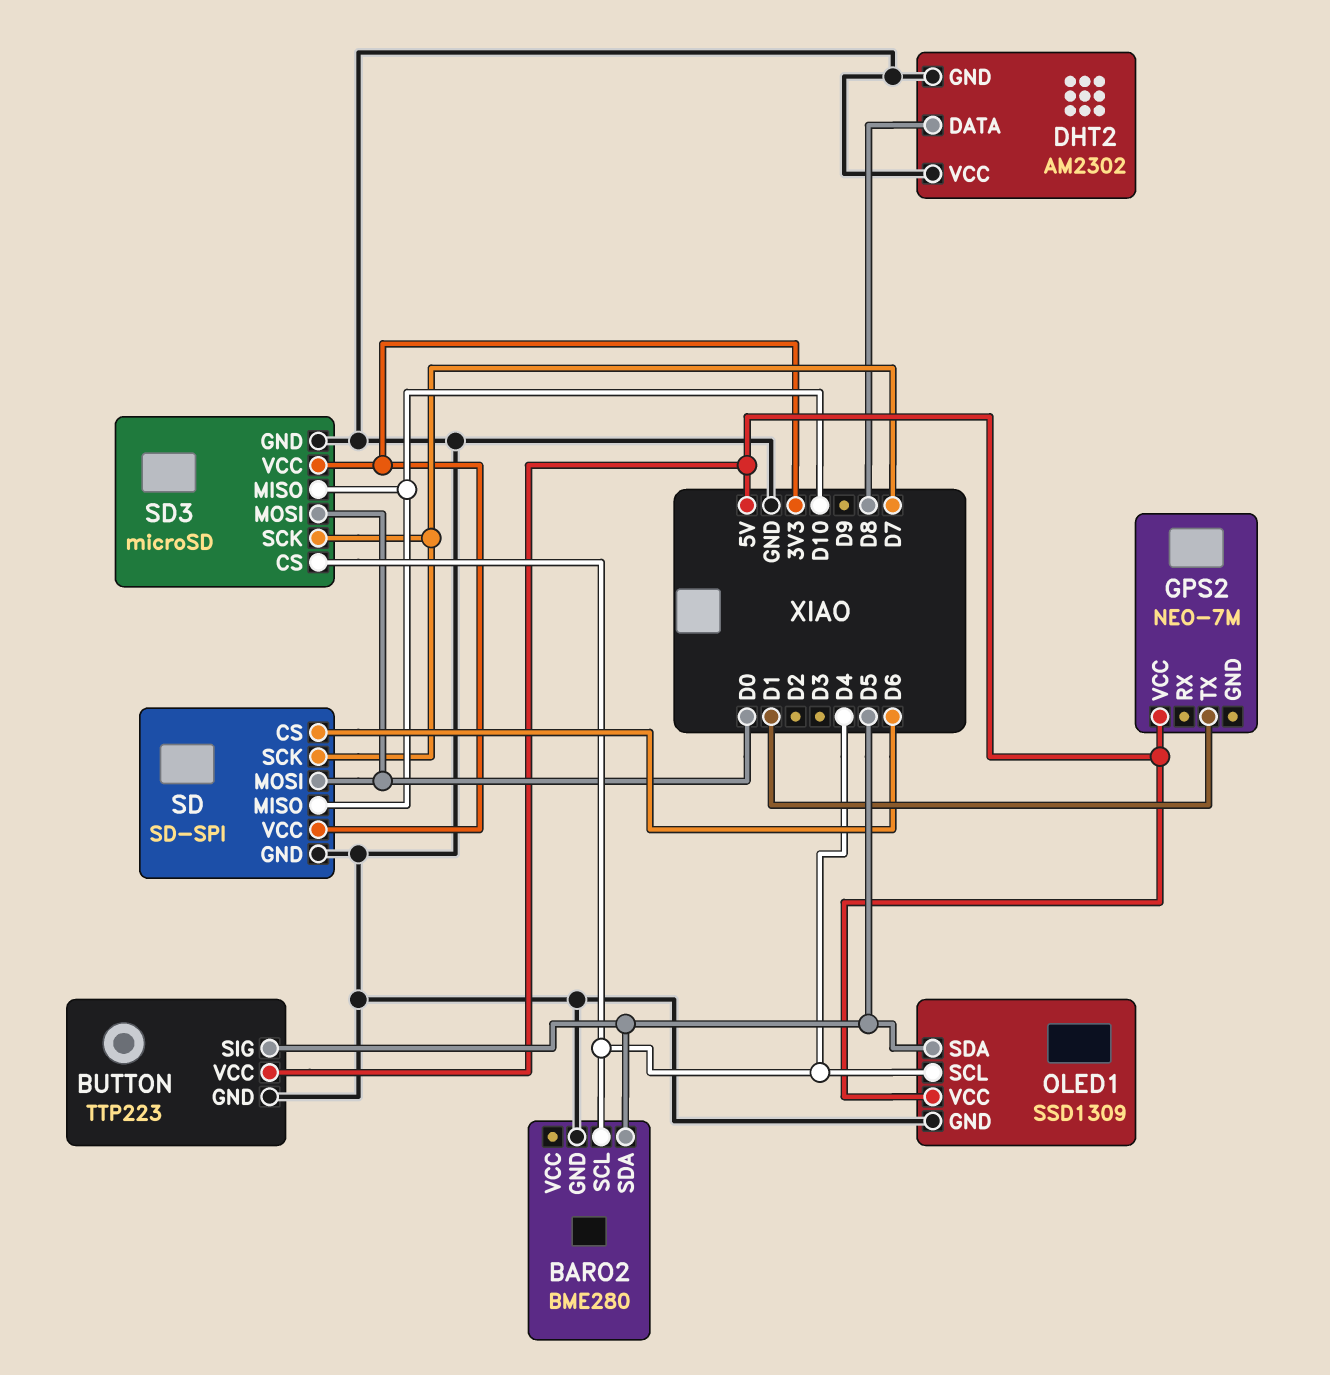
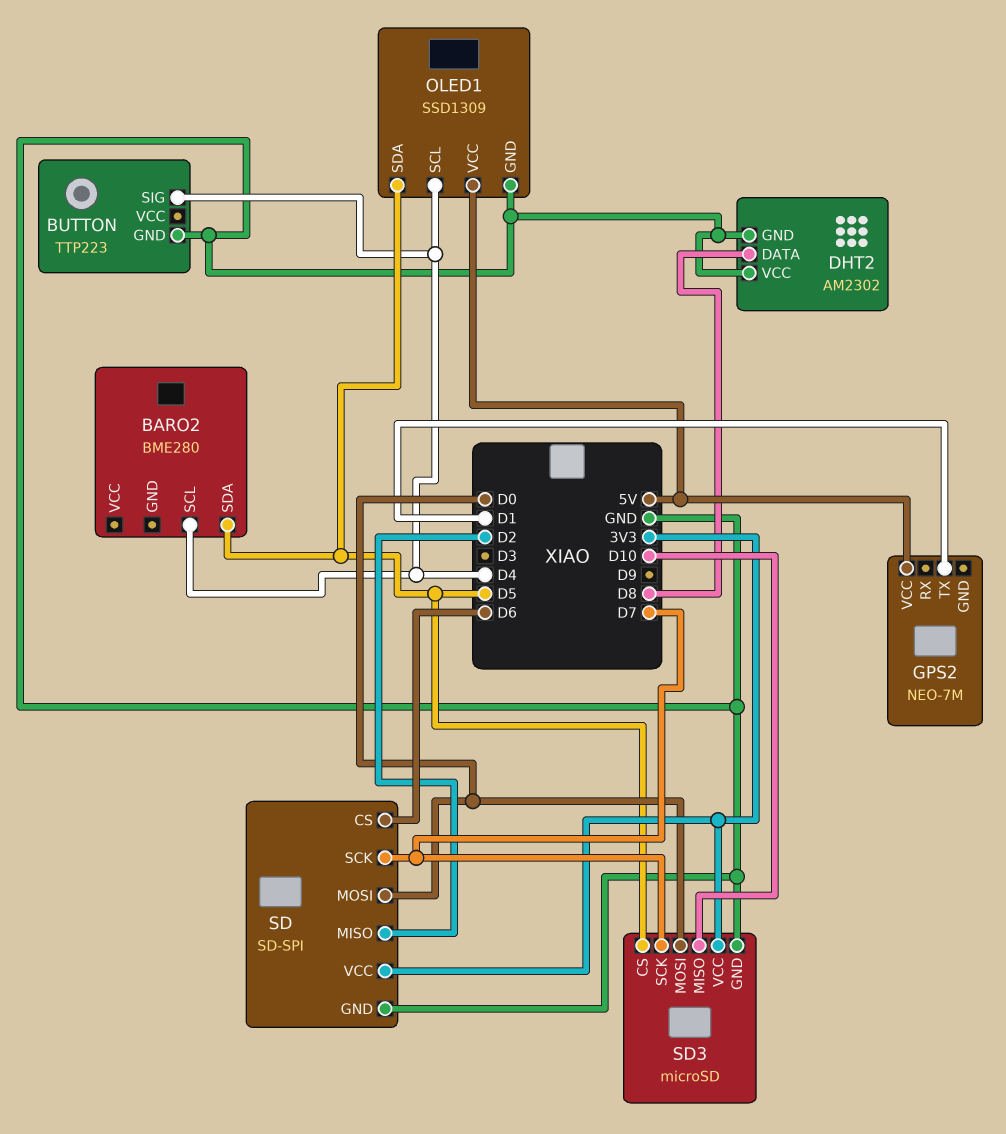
BARO2 pin GND: GND -> none
BUTTON pin SIG: D5 -> D4
BUTTON pin VCC: 5V -> none
SD pin MISO: D10 -> D2
SD3 pin CS: D4 -> D5

